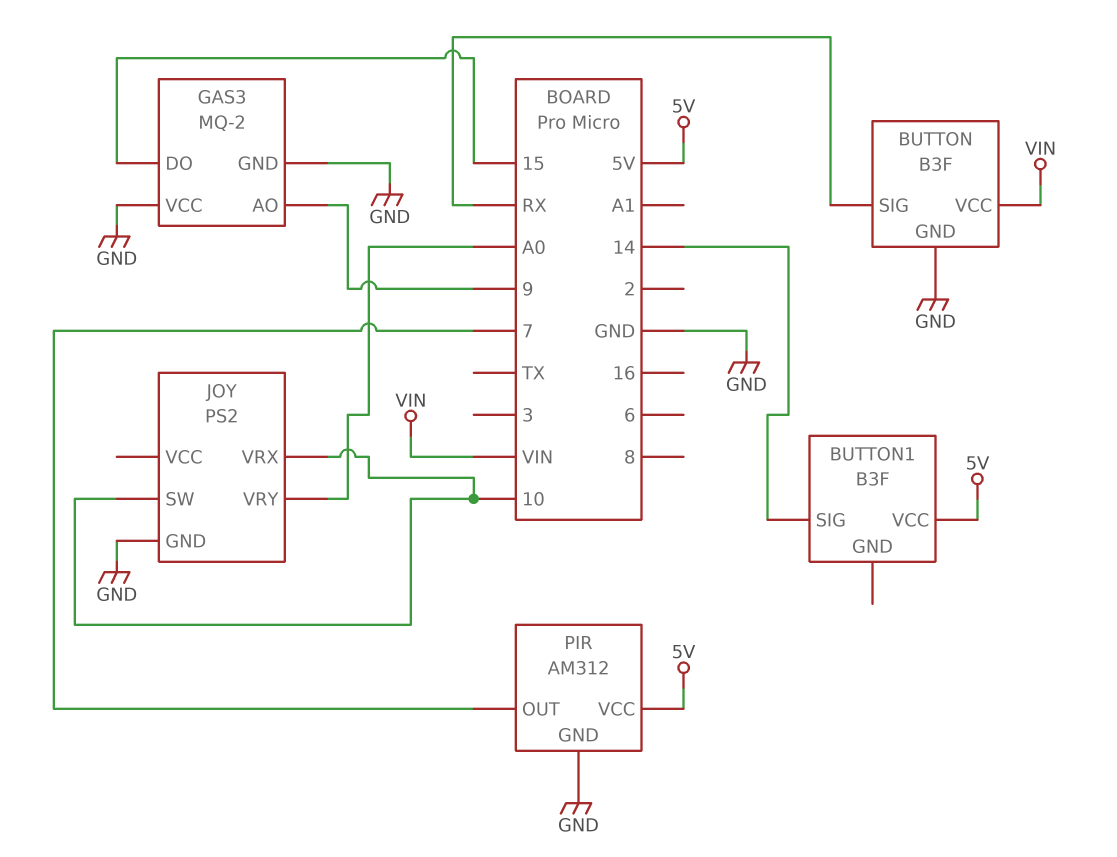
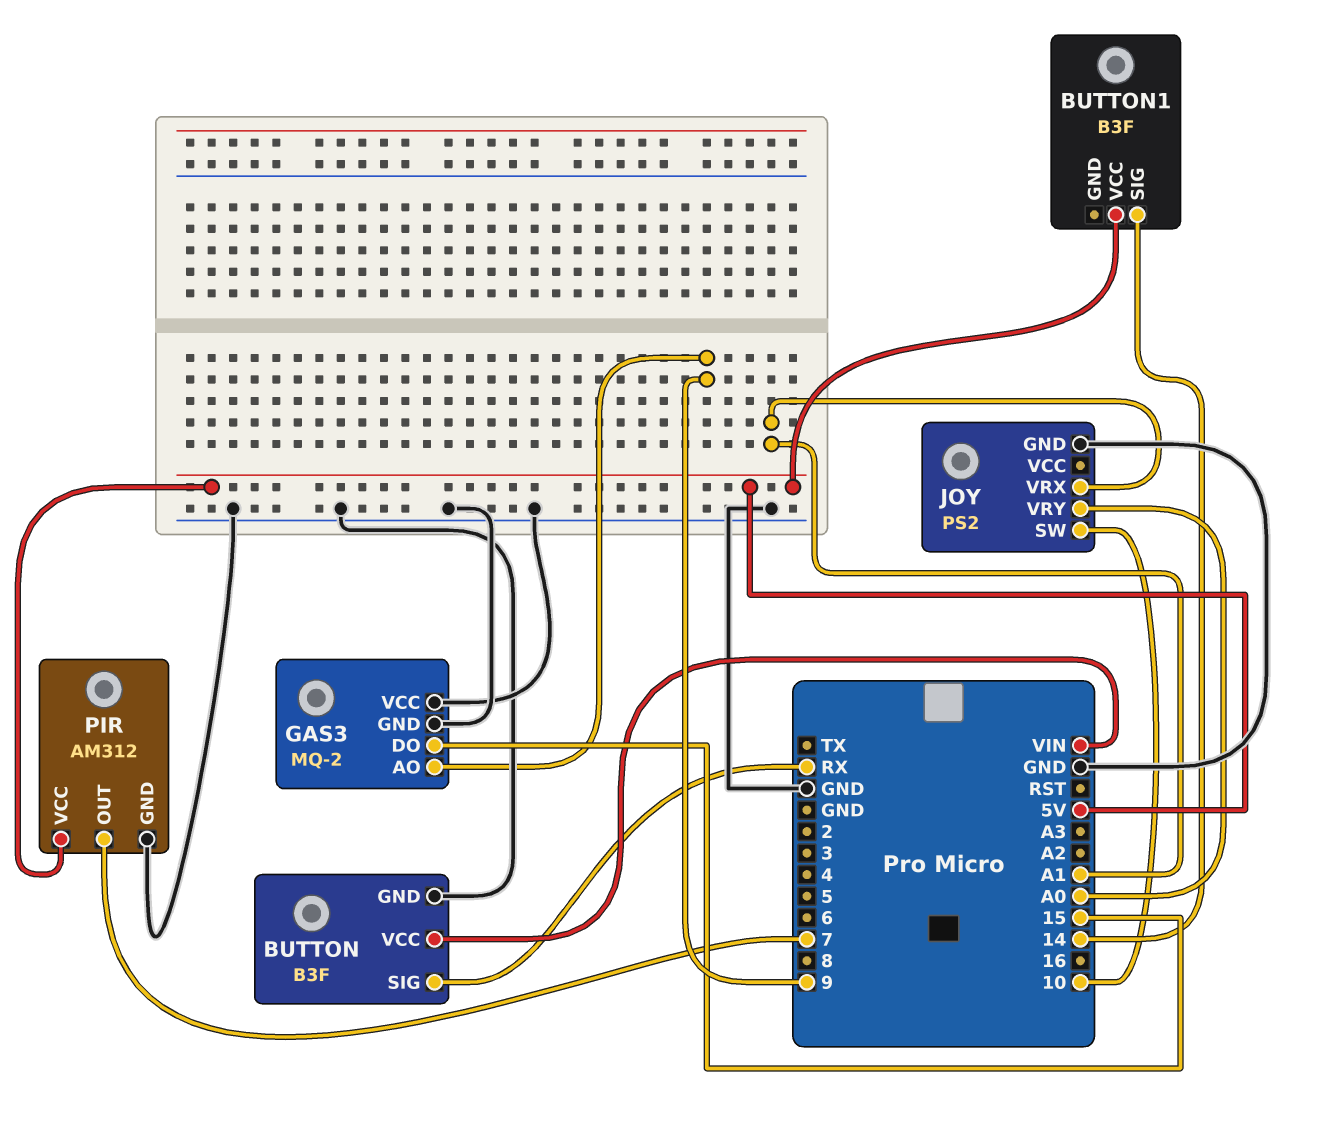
JOY pin VRX: 10 -> A1

